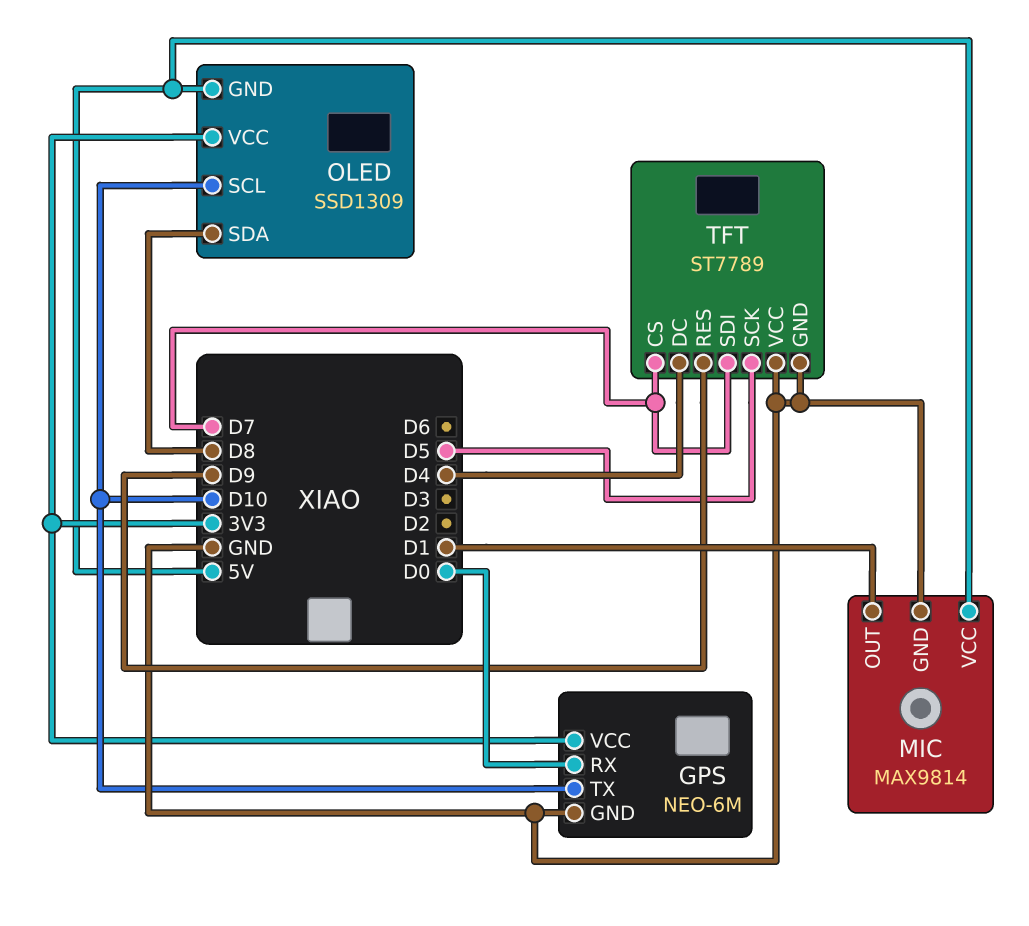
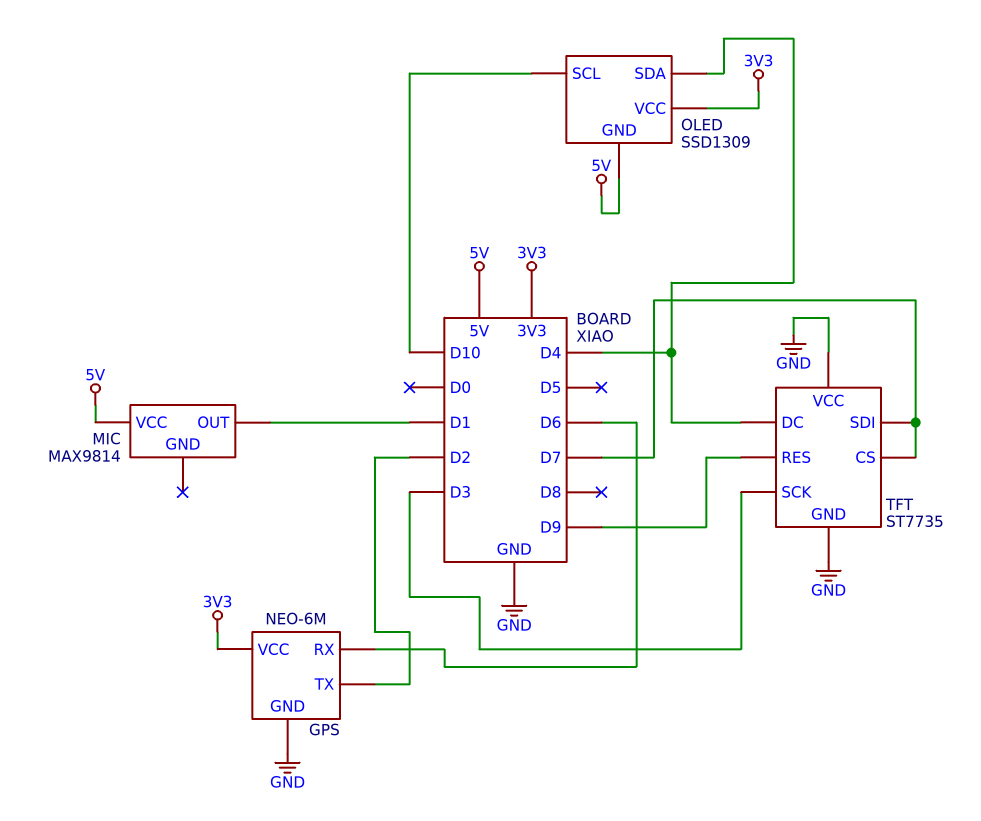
GPS pin RX: D0 -> D6
GPS pin TX: D10 -> D2
MIC pin GND: GND -> none
OLED pin SDA: D8 -> D4
TFT: ST7789 -> ST7735
TFT pin SCK: D5 -> D3

